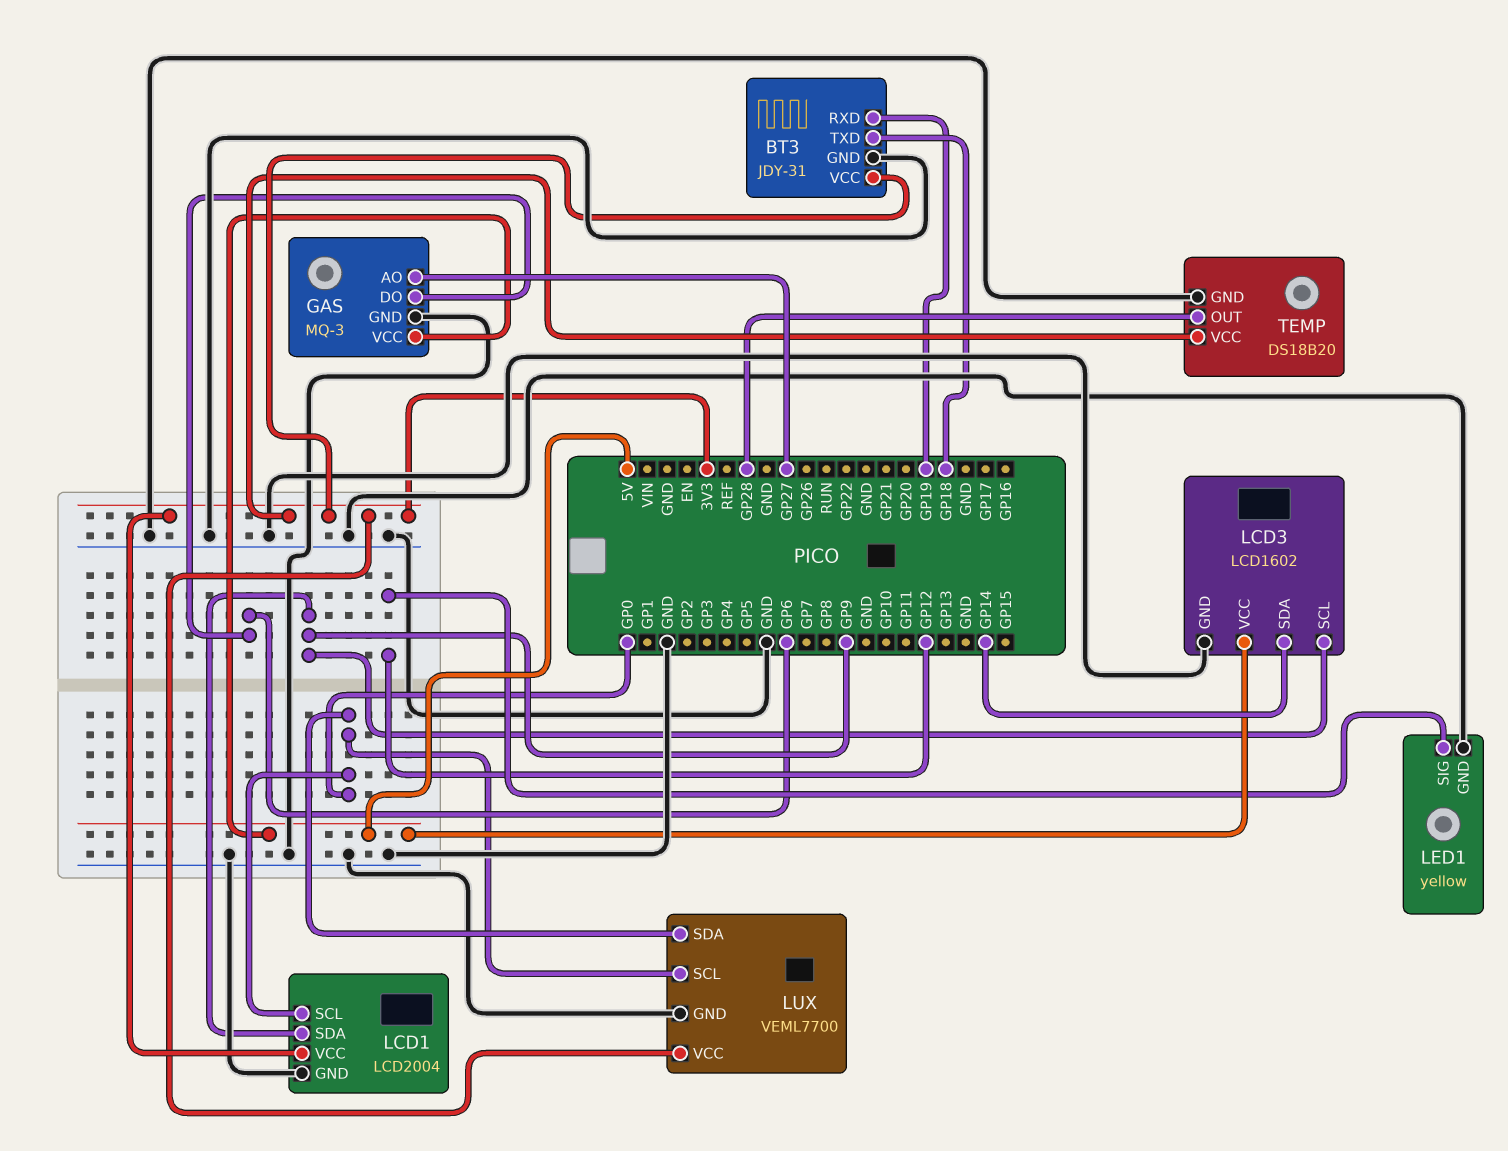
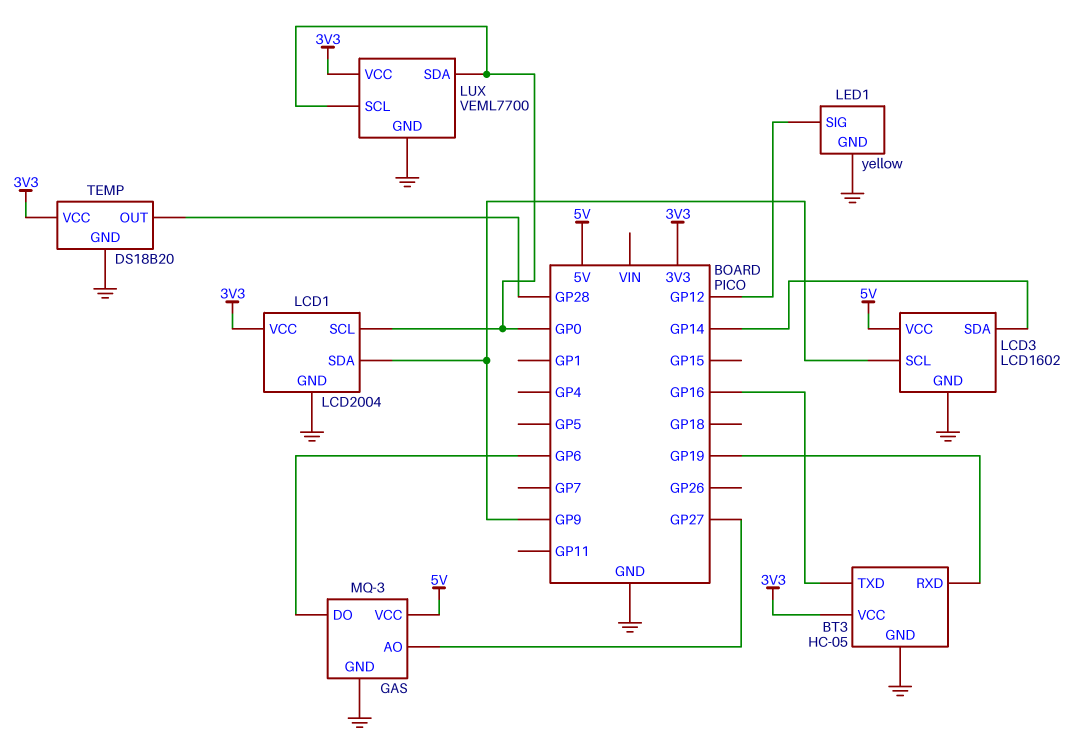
BT3: JDY-31 -> HC-05
BT3 pin TXD: GP18 -> GP16

